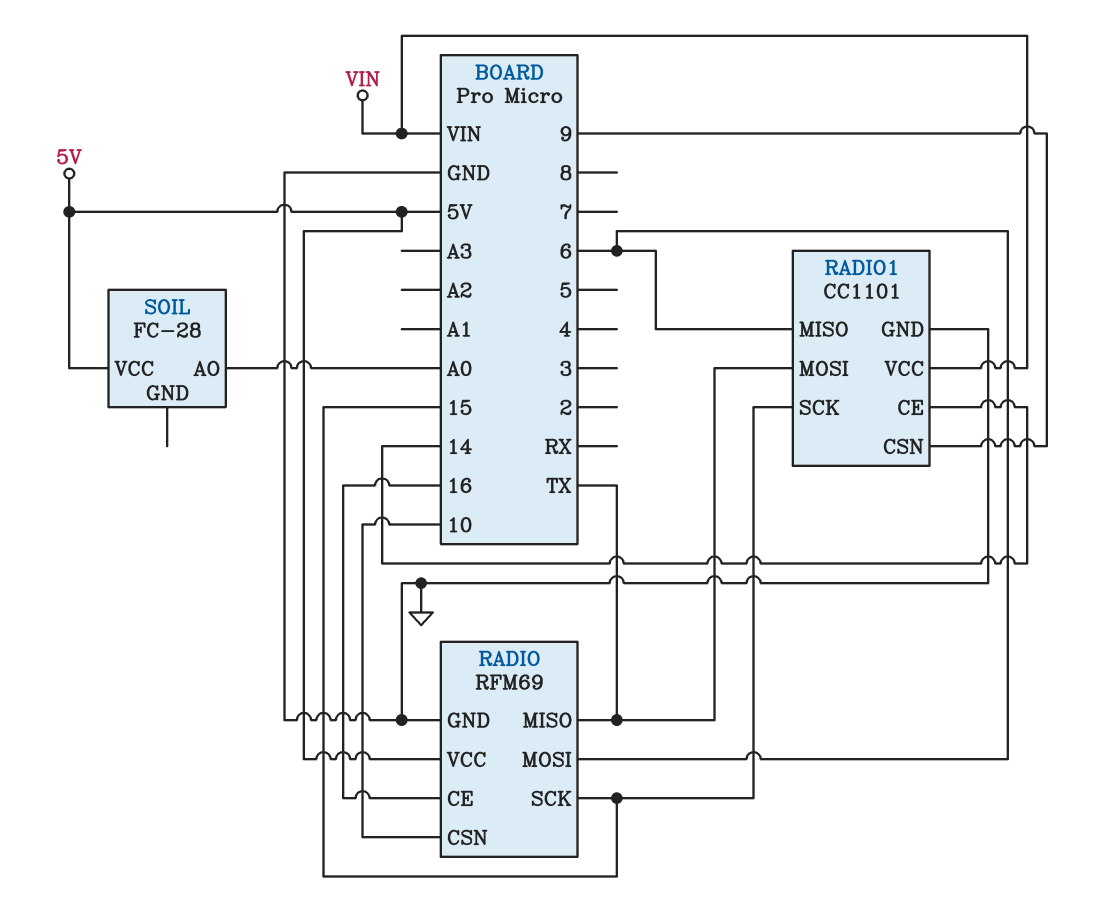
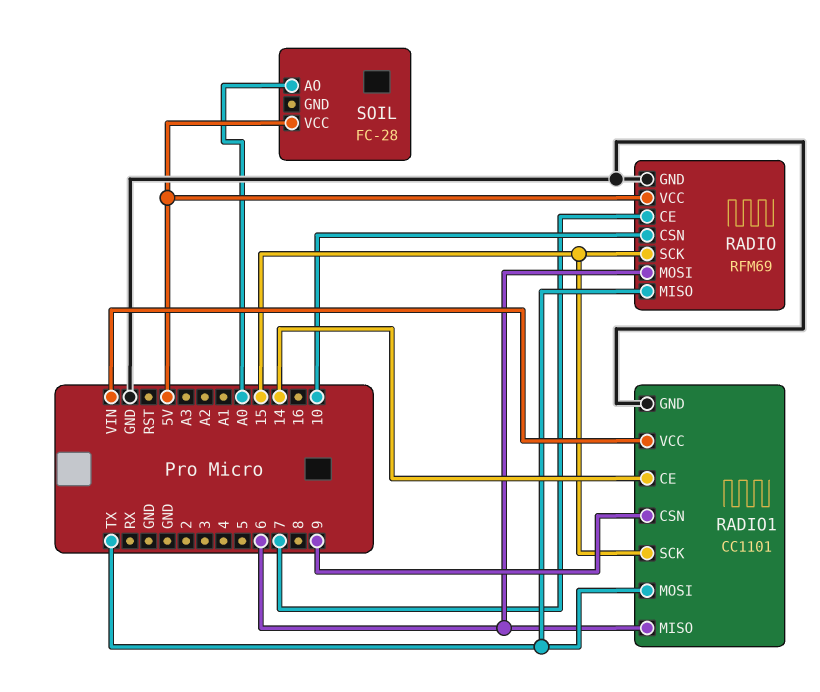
RADIO pin CE: 16 -> 7

